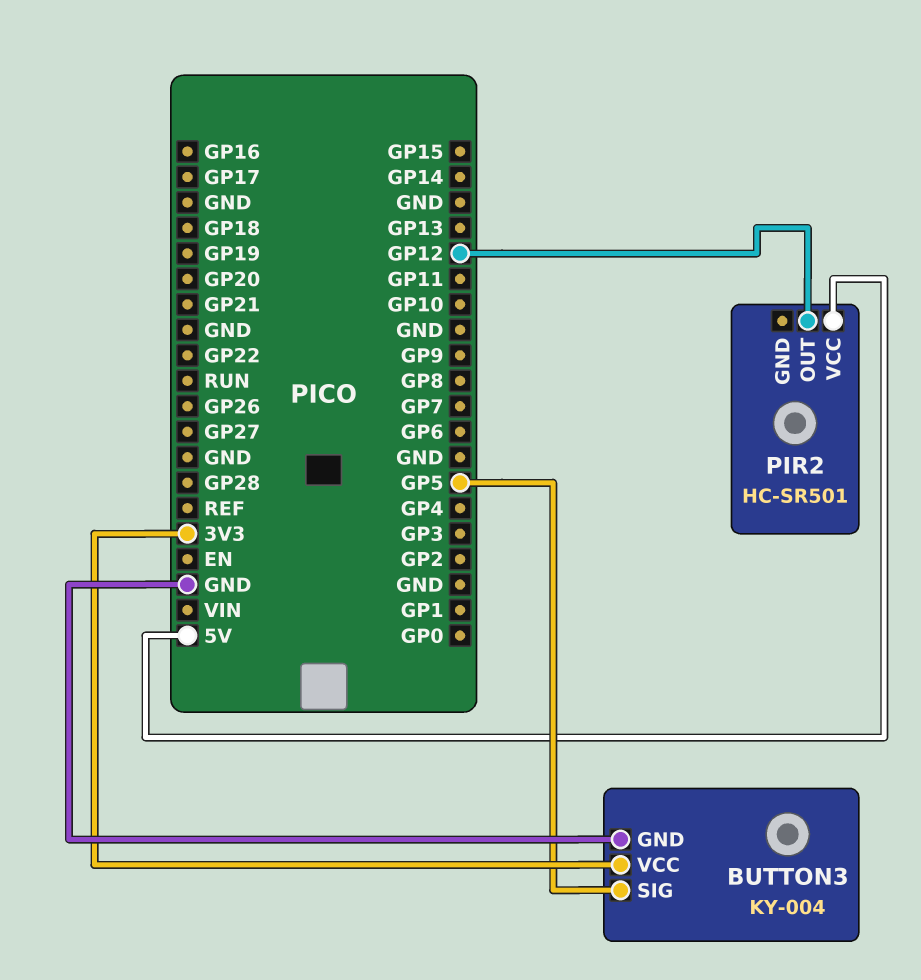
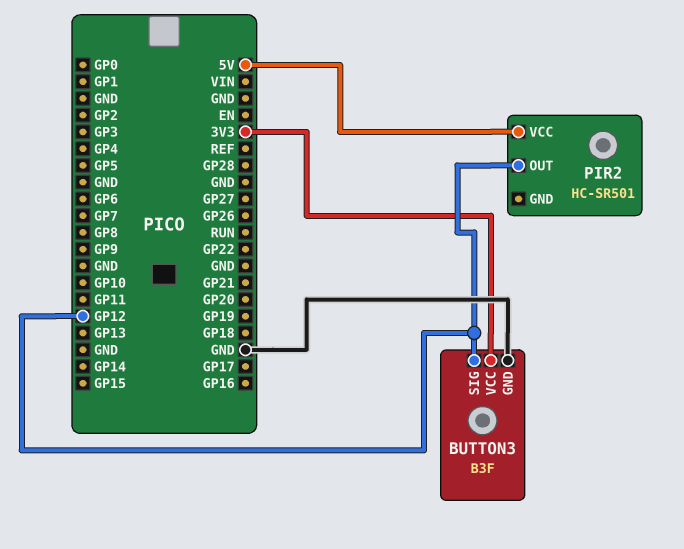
BUTTON3: KY-004 -> B3F
BUTTON3 pin SIG: GP5 -> GP12

